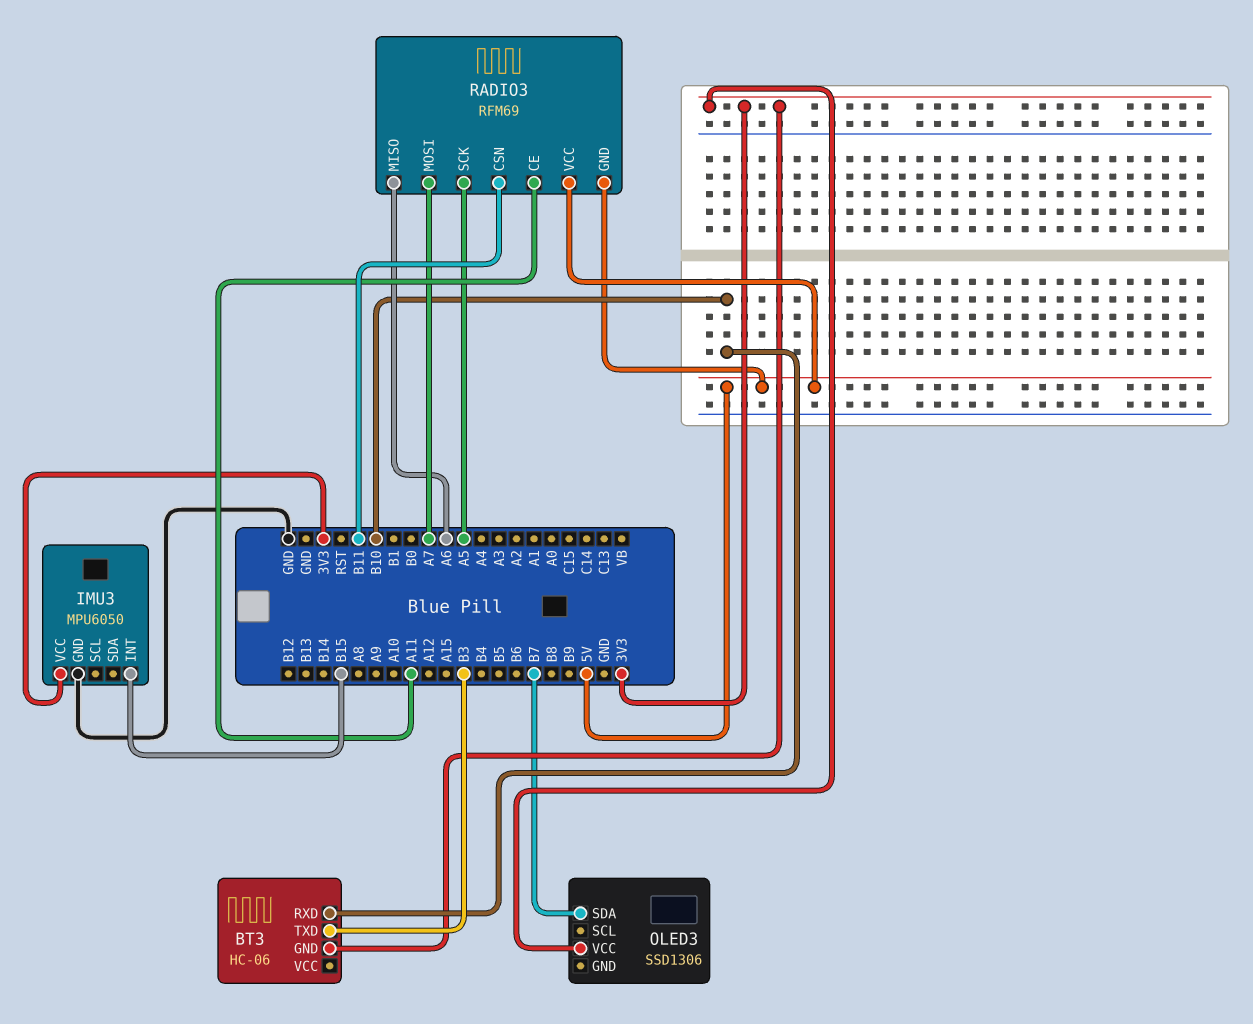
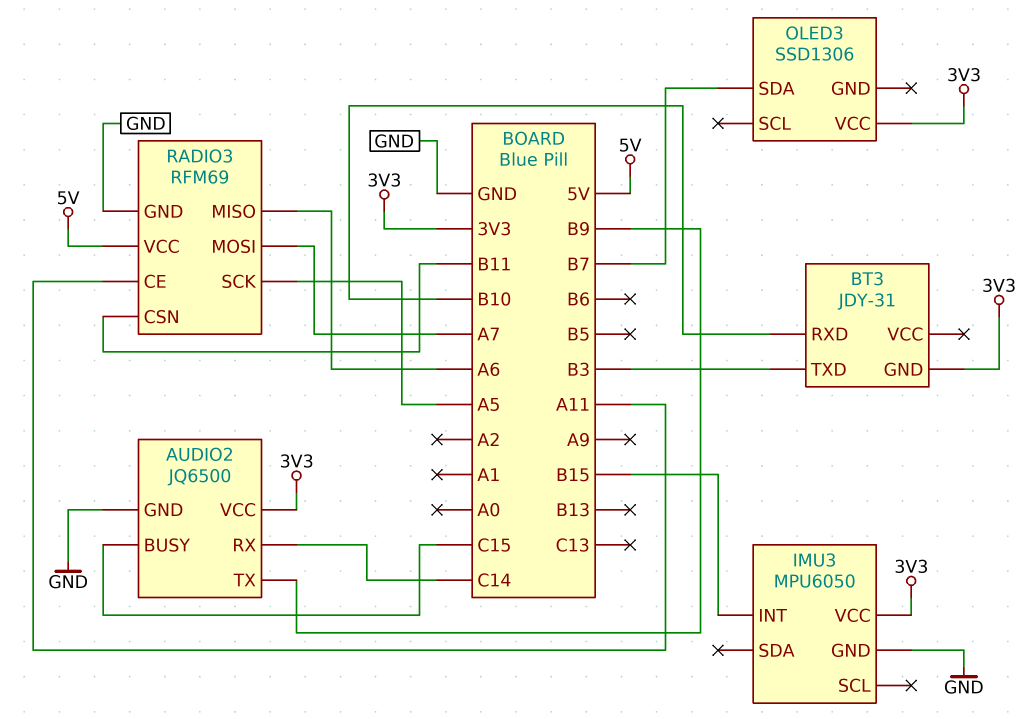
AUDIO2: none -> JQ6500
AUDIO2 pin BUSY: none -> C15
AUDIO2 pin GND: none -> GND
AUDIO2 pin RX: none -> C14
AUDIO2 pin TX: none -> B9
AUDIO2 pin VCC: none -> 3V3
BT3: HC-06 -> JDY-31
RADIO3 pin GND: 5V -> GND

